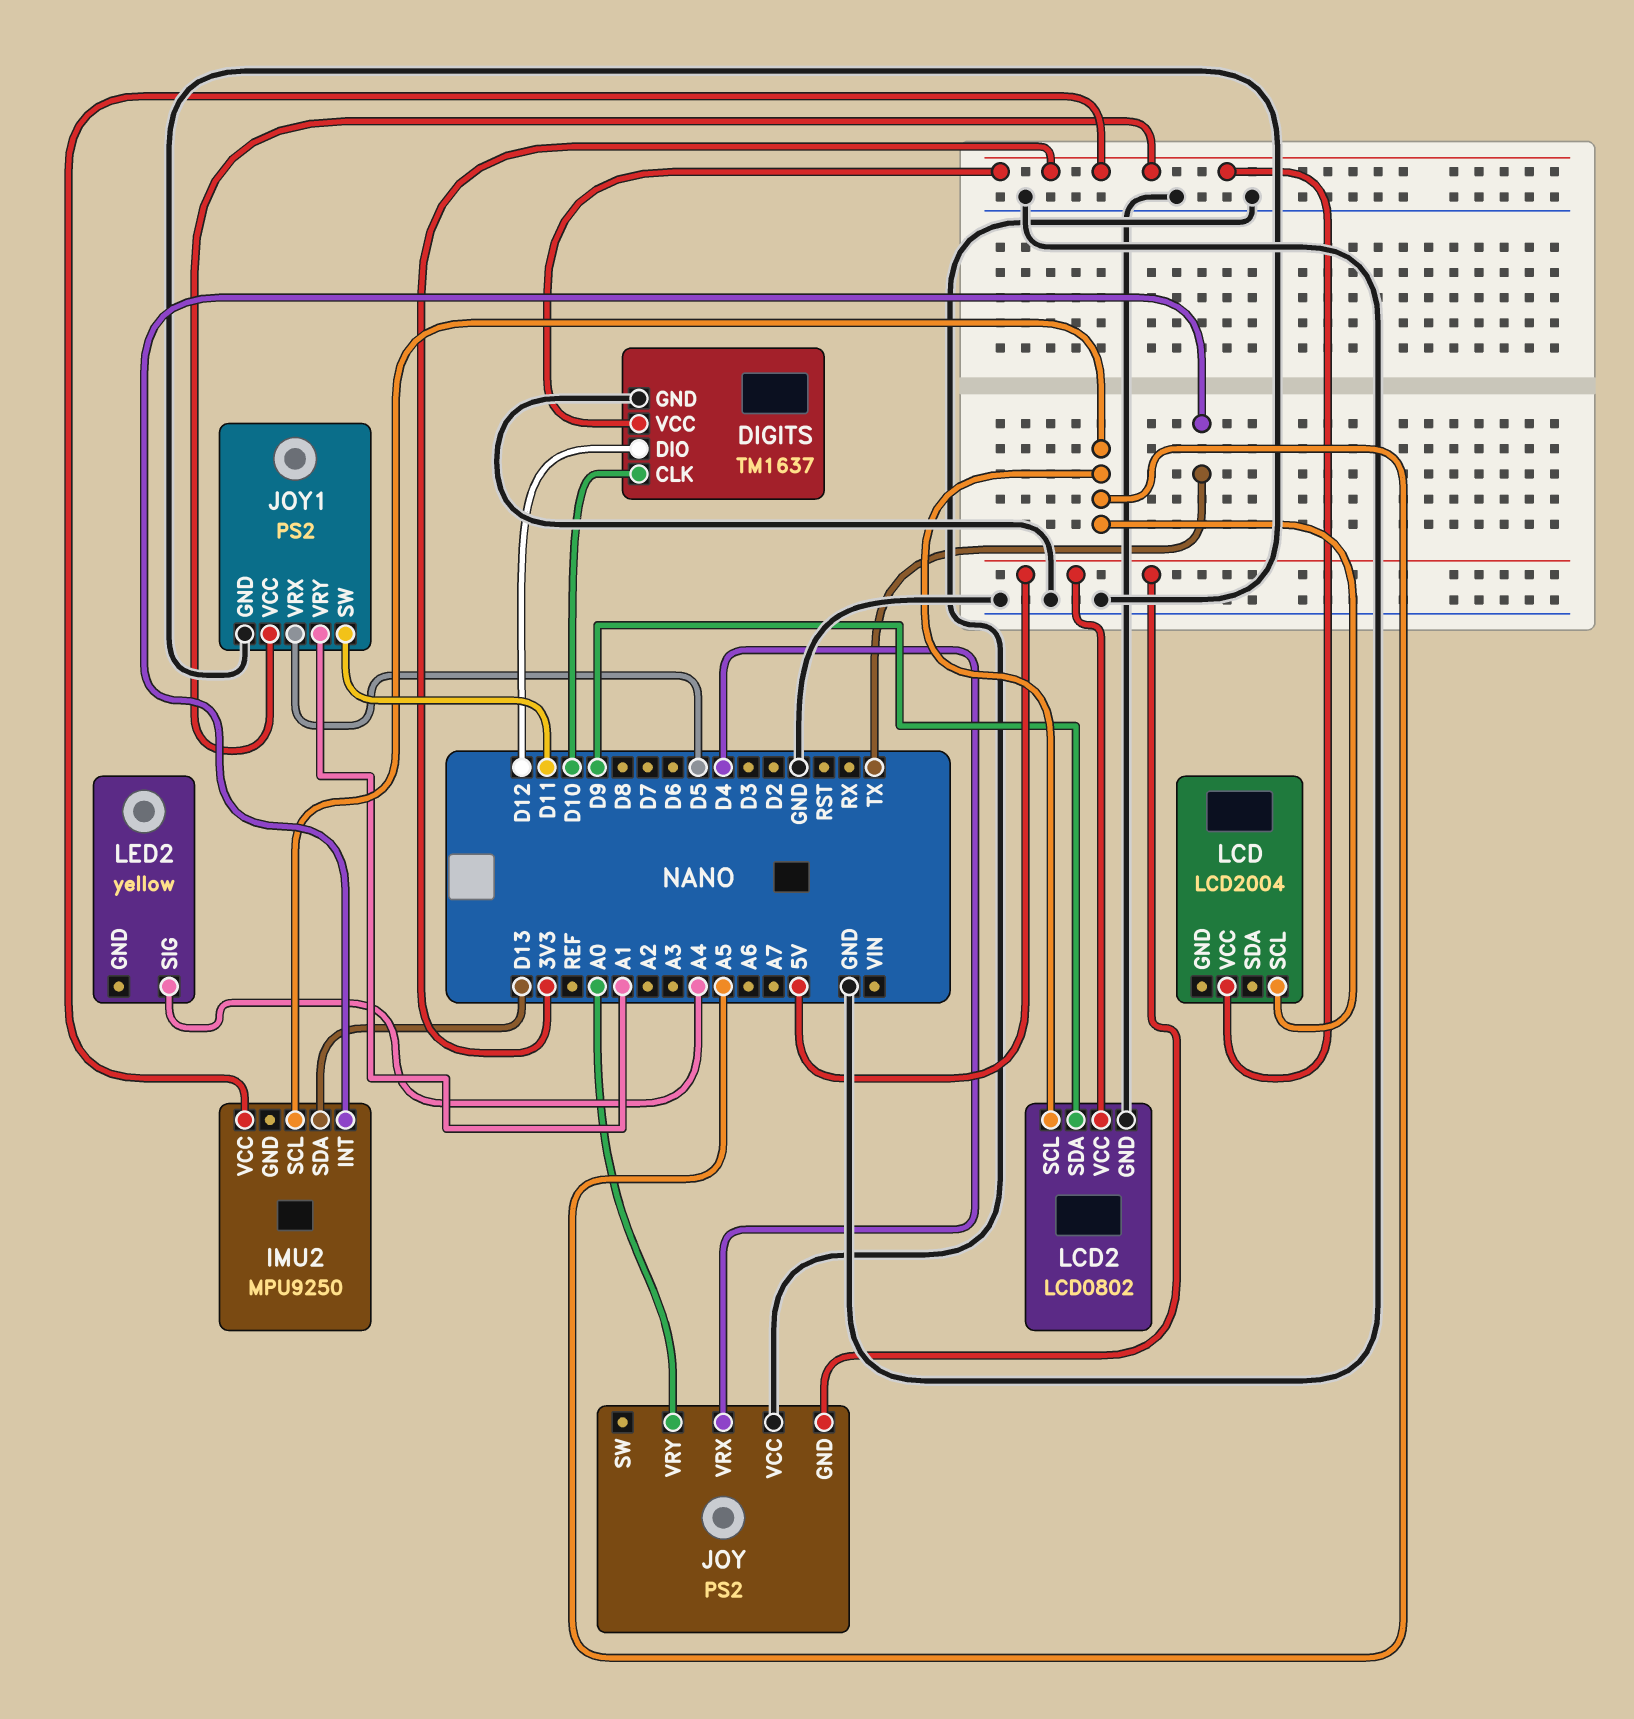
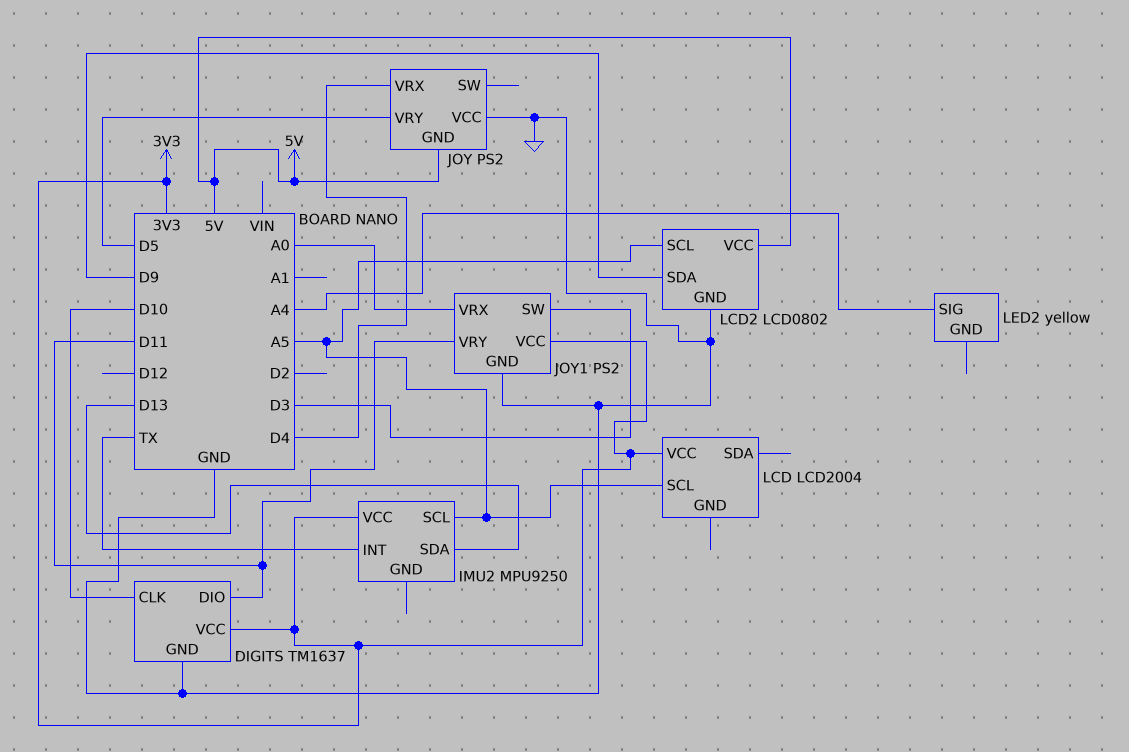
DIGITS pin DIO: D12 -> D11
JOY pin VRY: A0 -> D5
JOY1 pin SW: D11 -> D3
JOY1 pin VRX: D5 -> A0
JOY1 pin VRY: A1 -> D11

